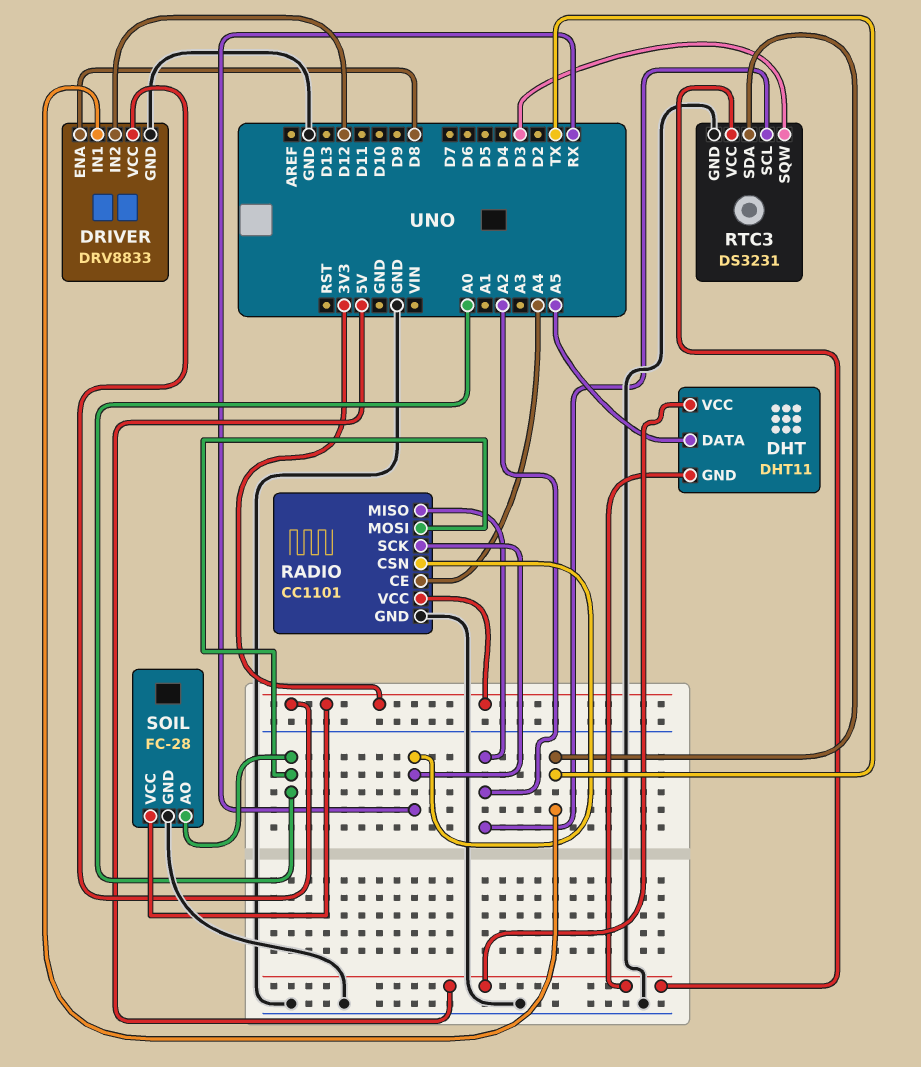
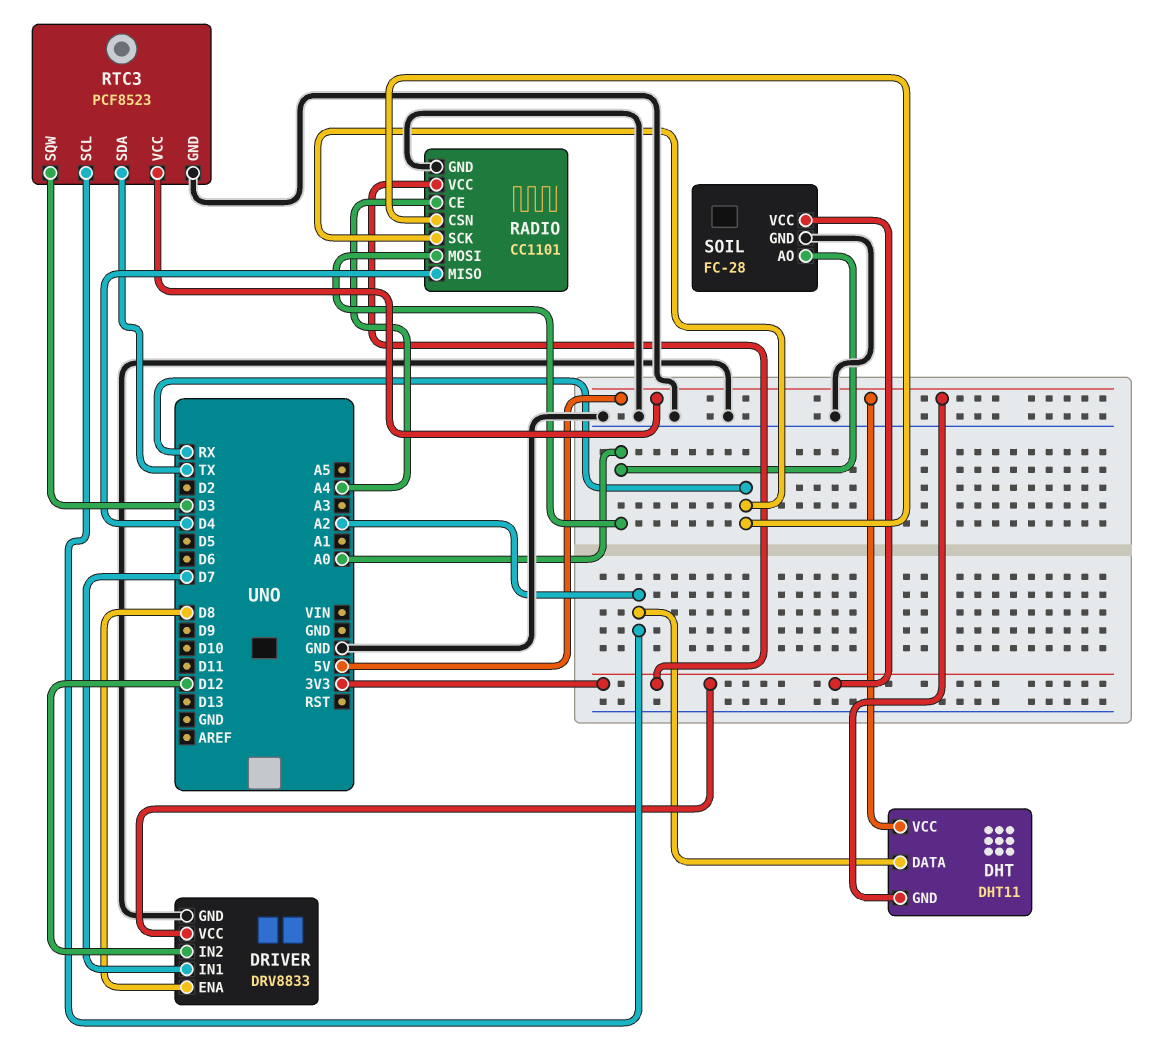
DHT pin DATA: A5 -> A2
DRIVER pin IN1: TX -> D7
RADIO pin MISO: A2 -> D4
RTC3: DS3231 -> PCF8523

